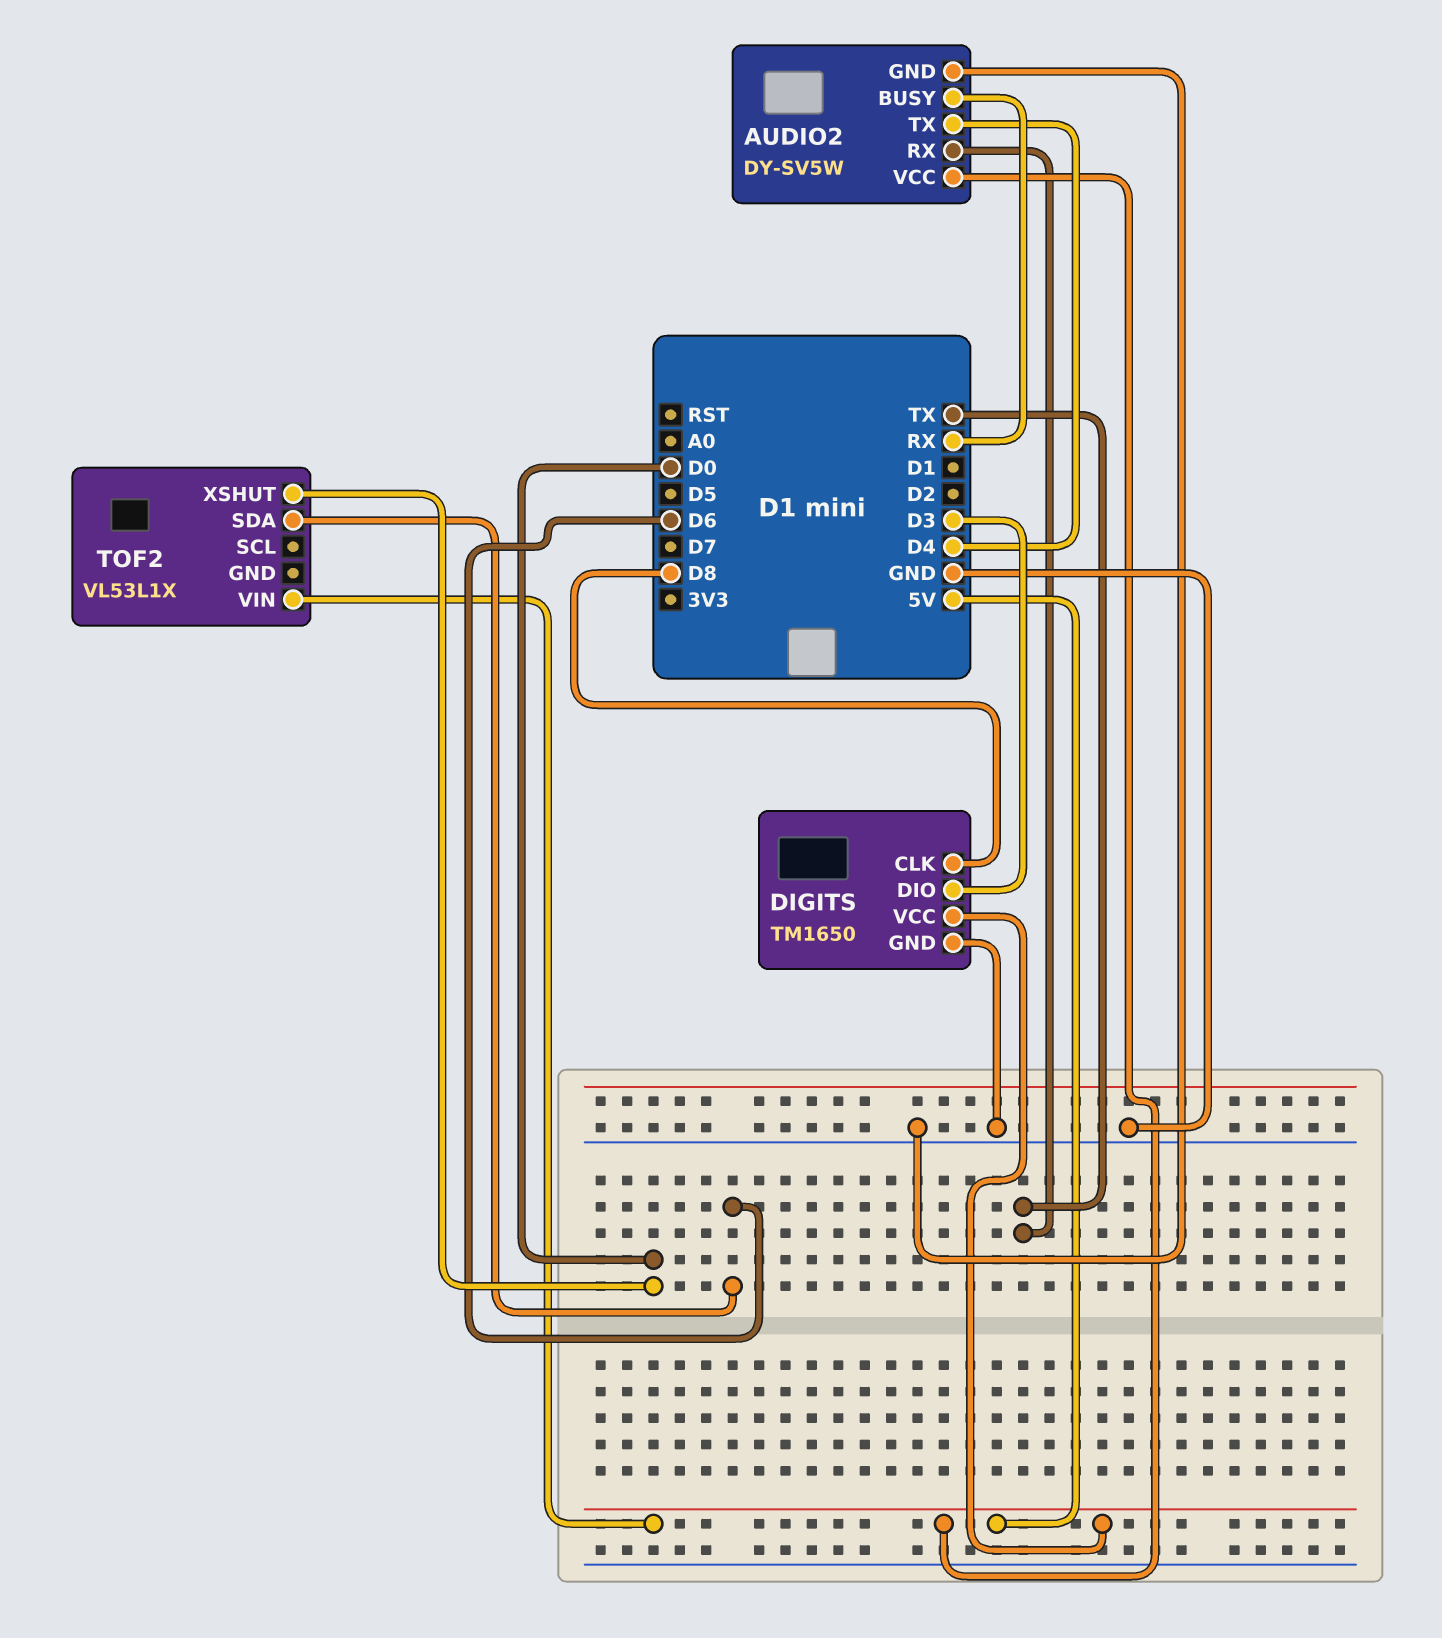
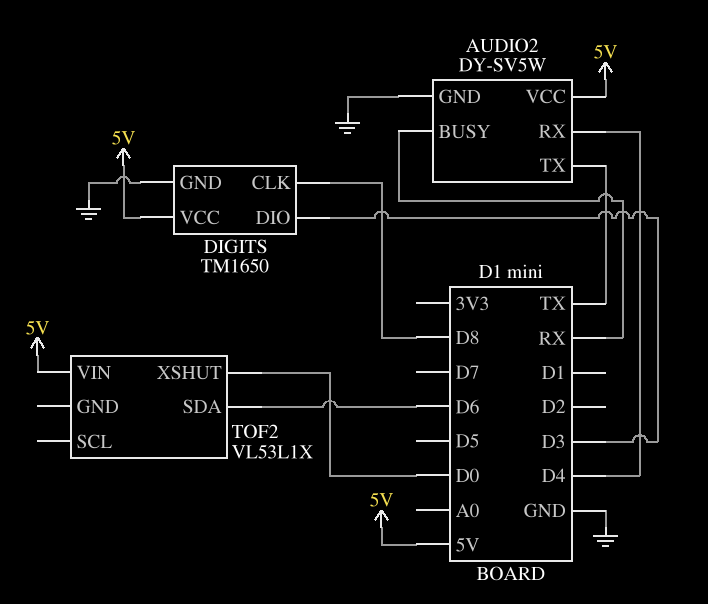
AUDIO2 pin RX: TX -> D4
AUDIO2 pin TX: D4 -> TX

